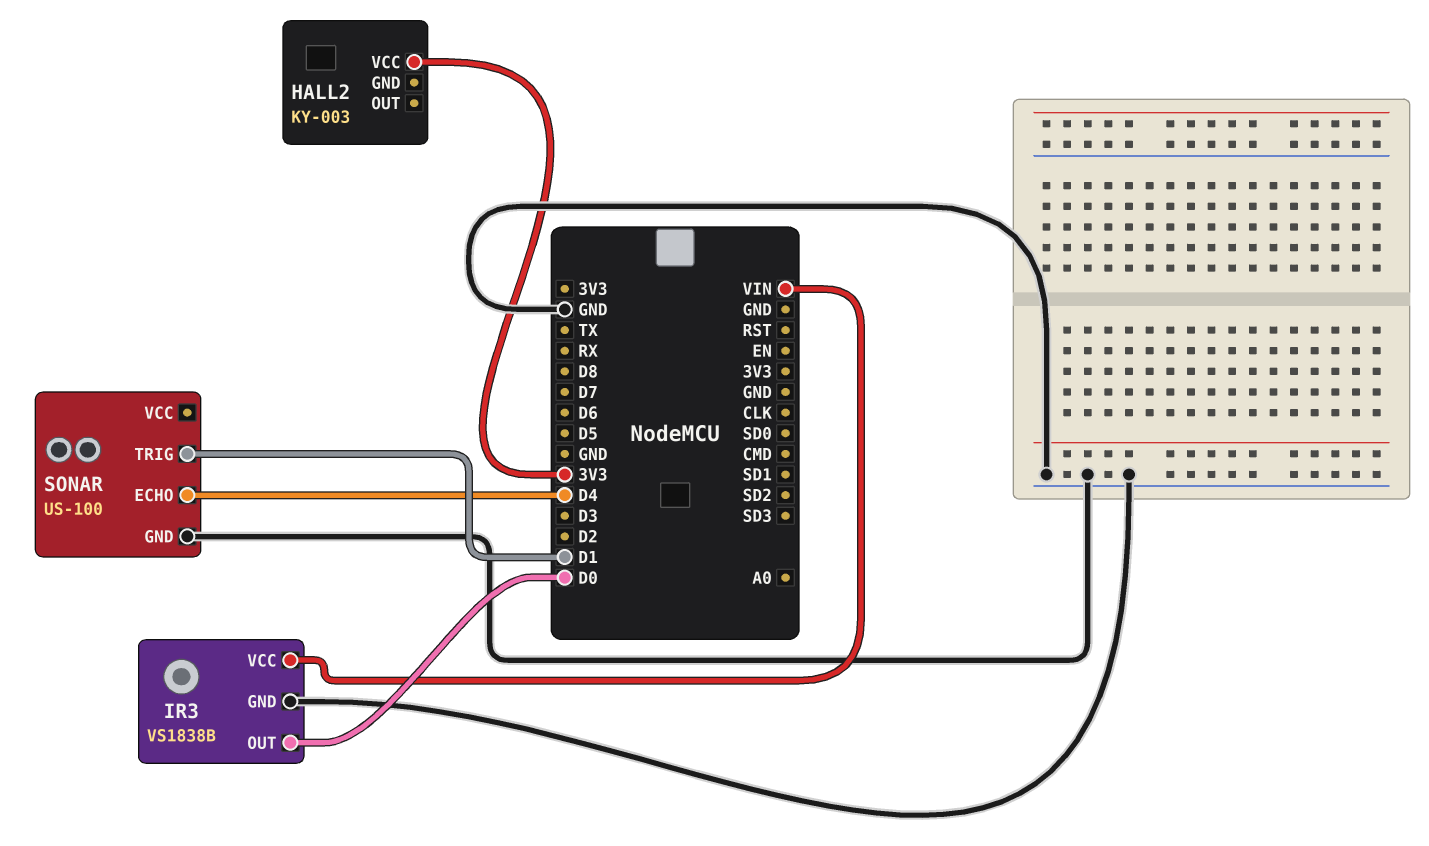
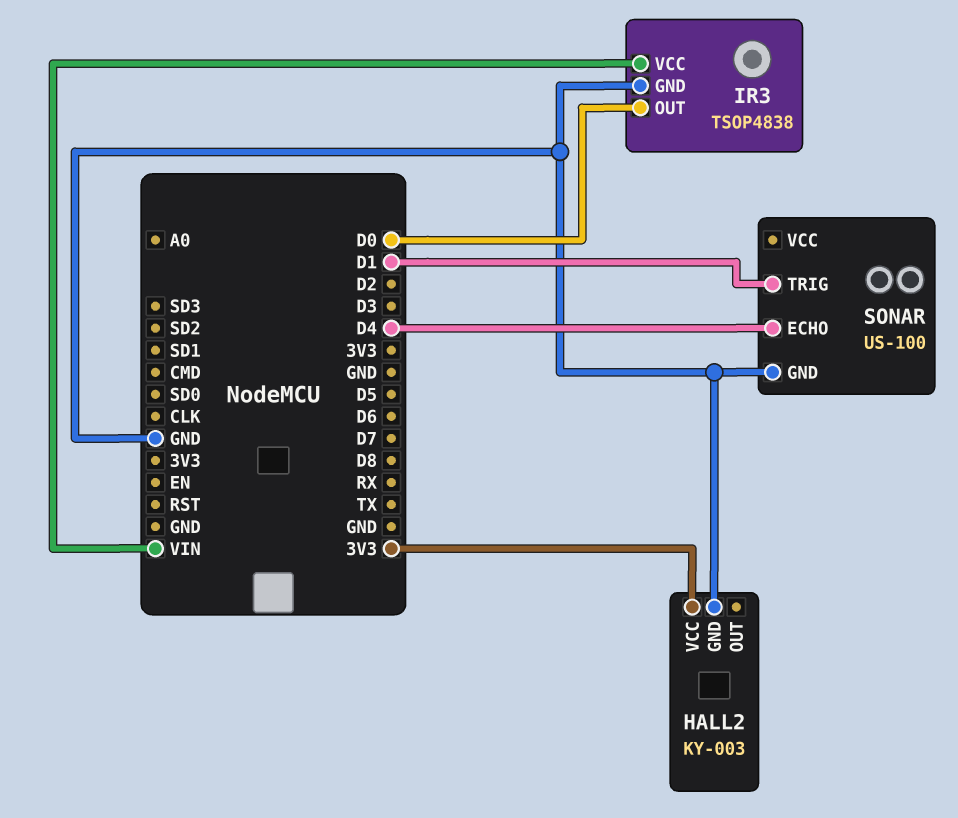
HALL2 pin GND: none -> GND
IR3: VS1838B -> TSOP4838

